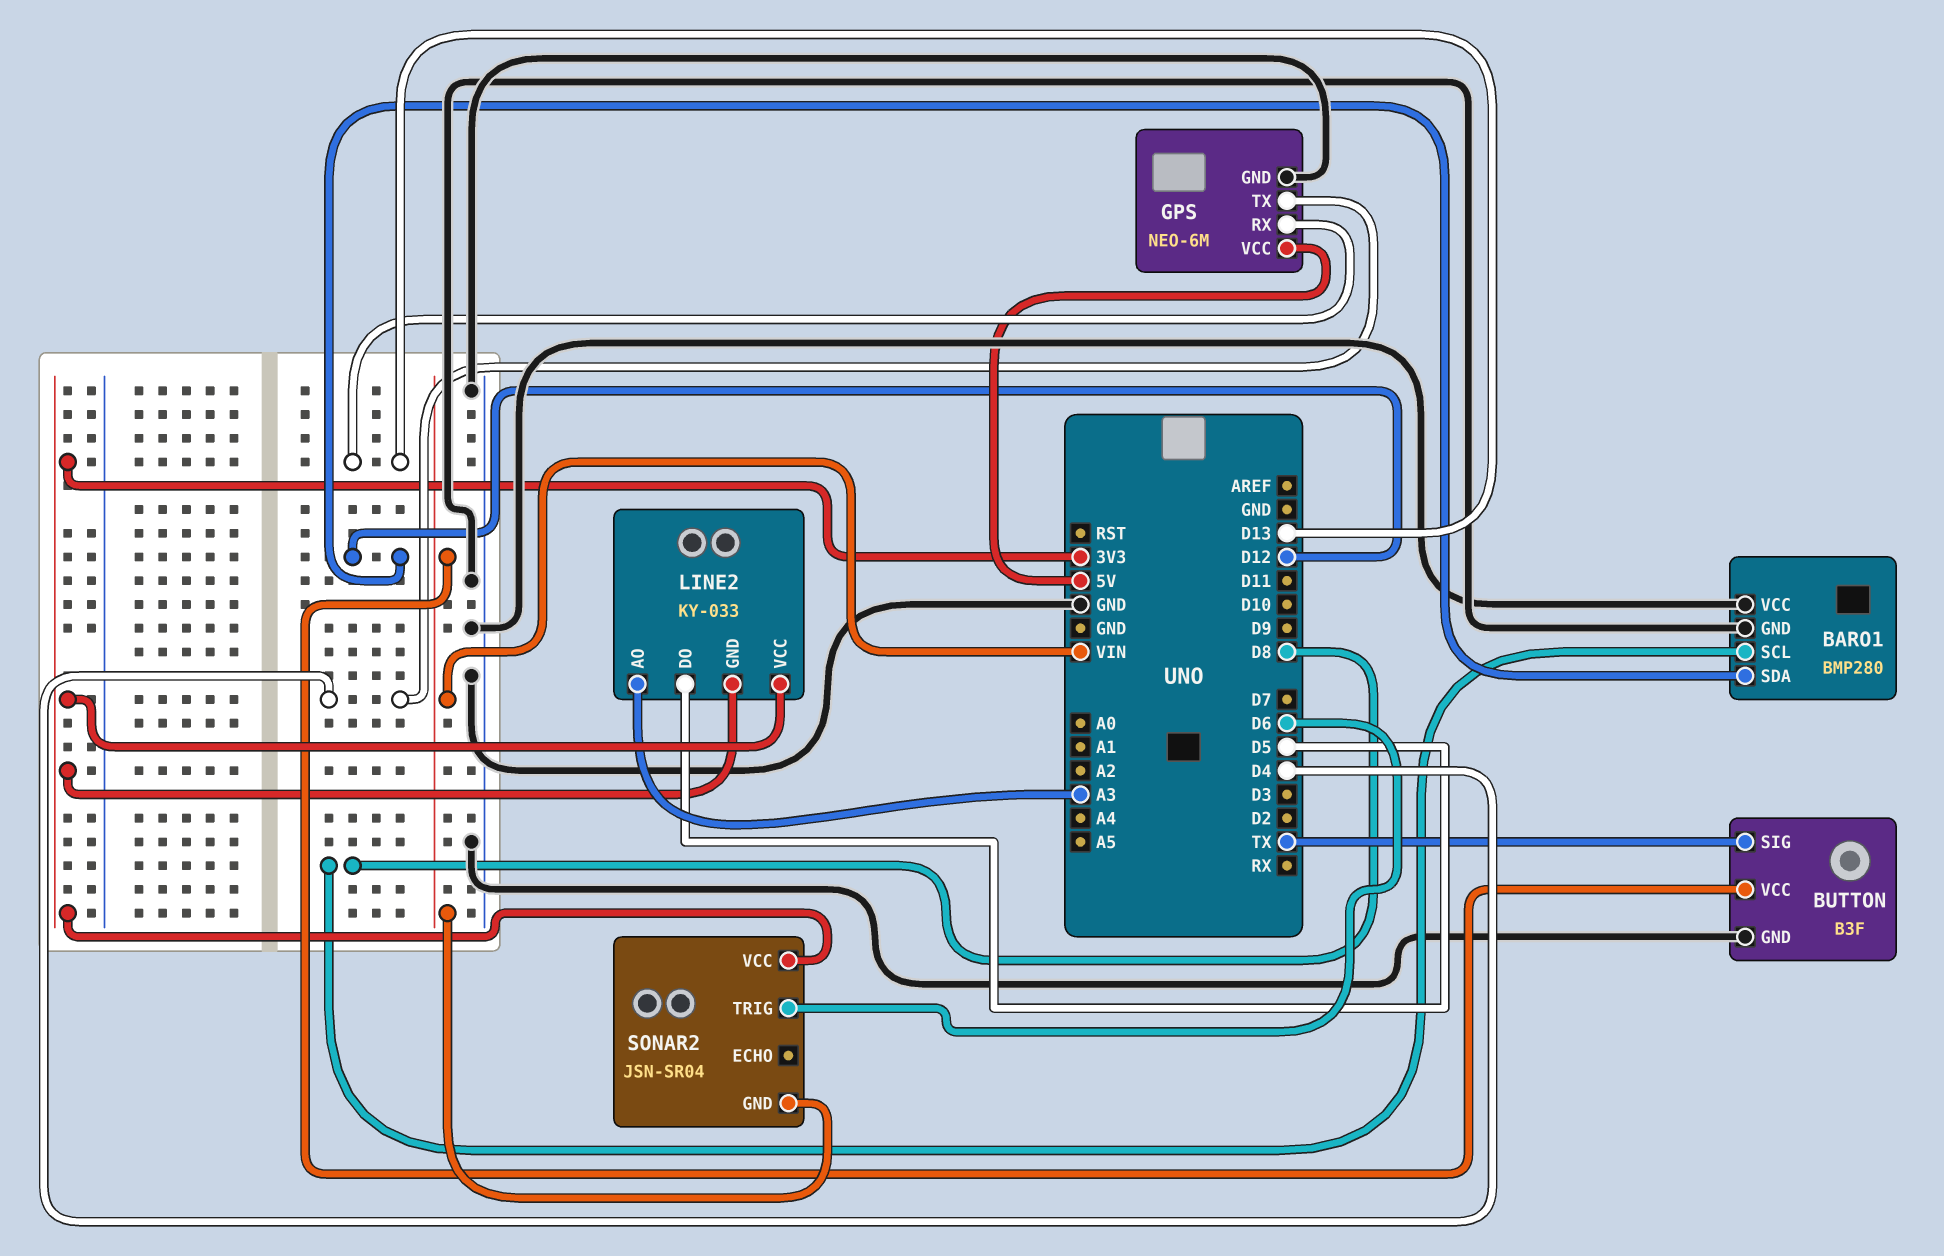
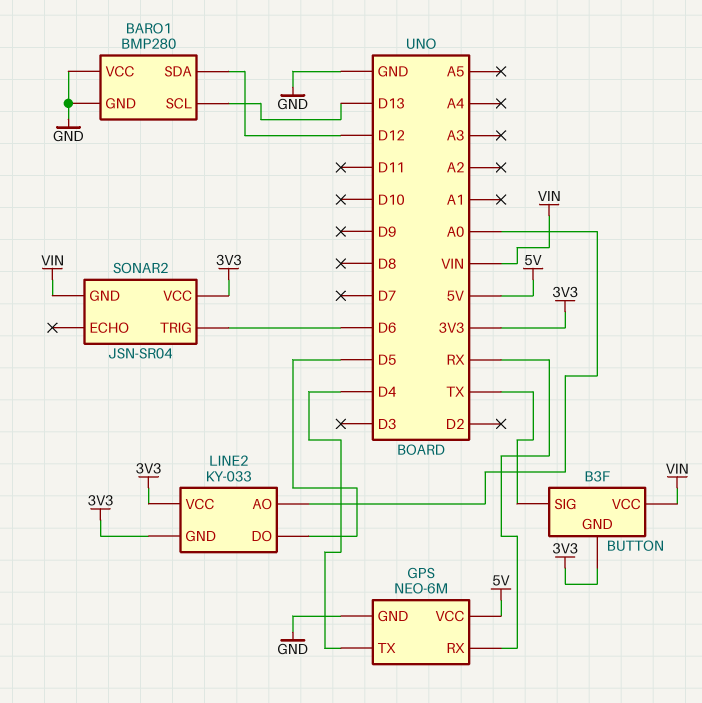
BARO1 pin SCL: D8 -> D13
BUTTON pin GND: GND -> 3V3
GPS pin RX: D13 -> RX
LINE2 pin AO: A3 -> A0

